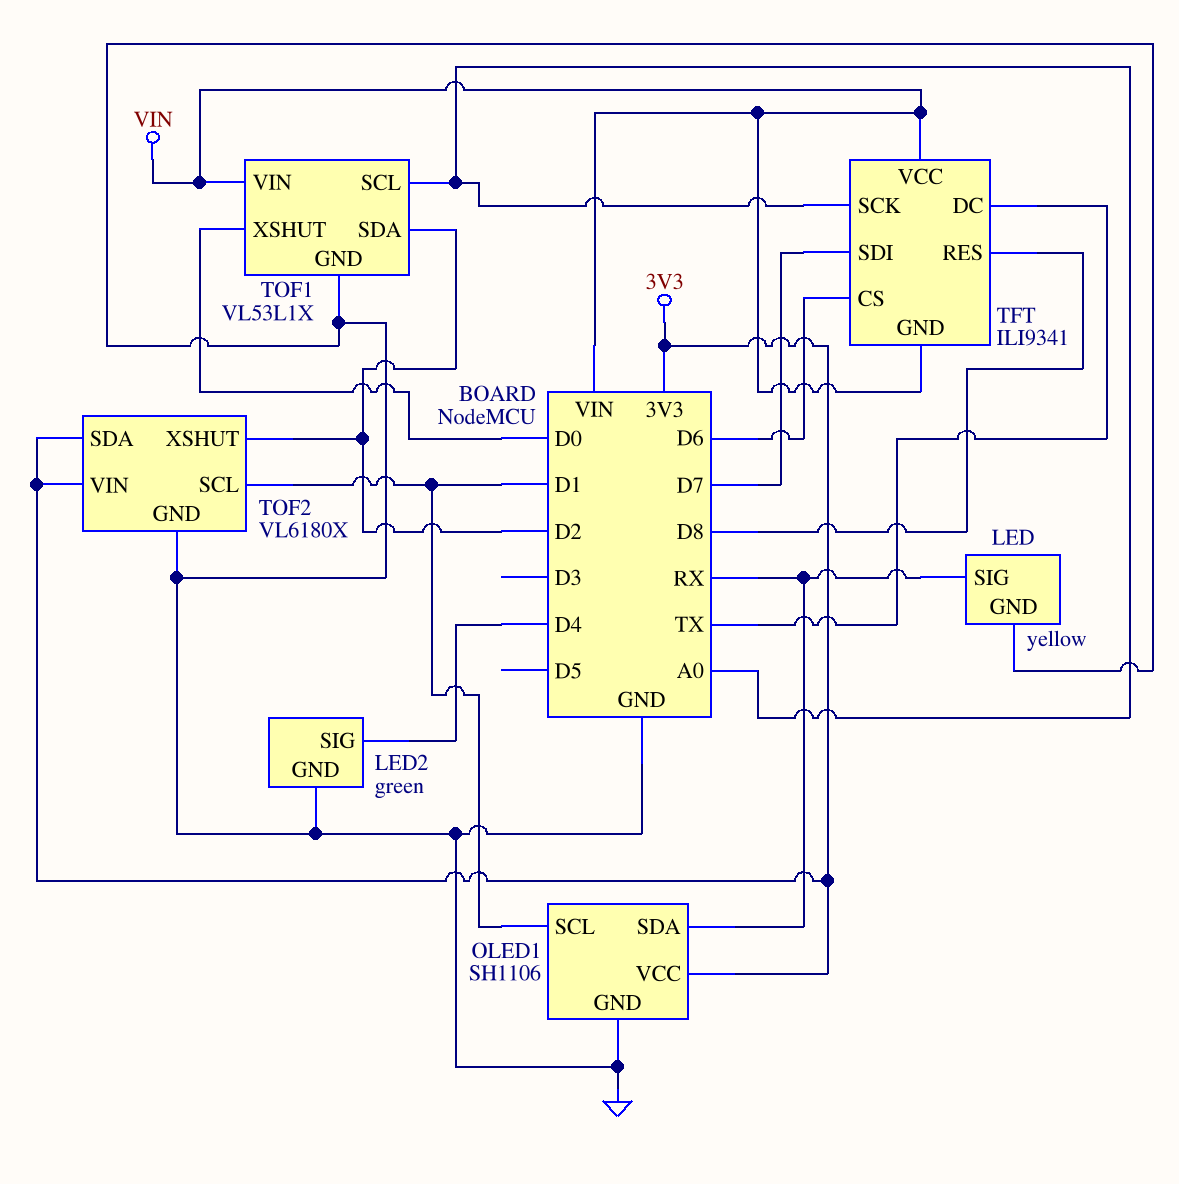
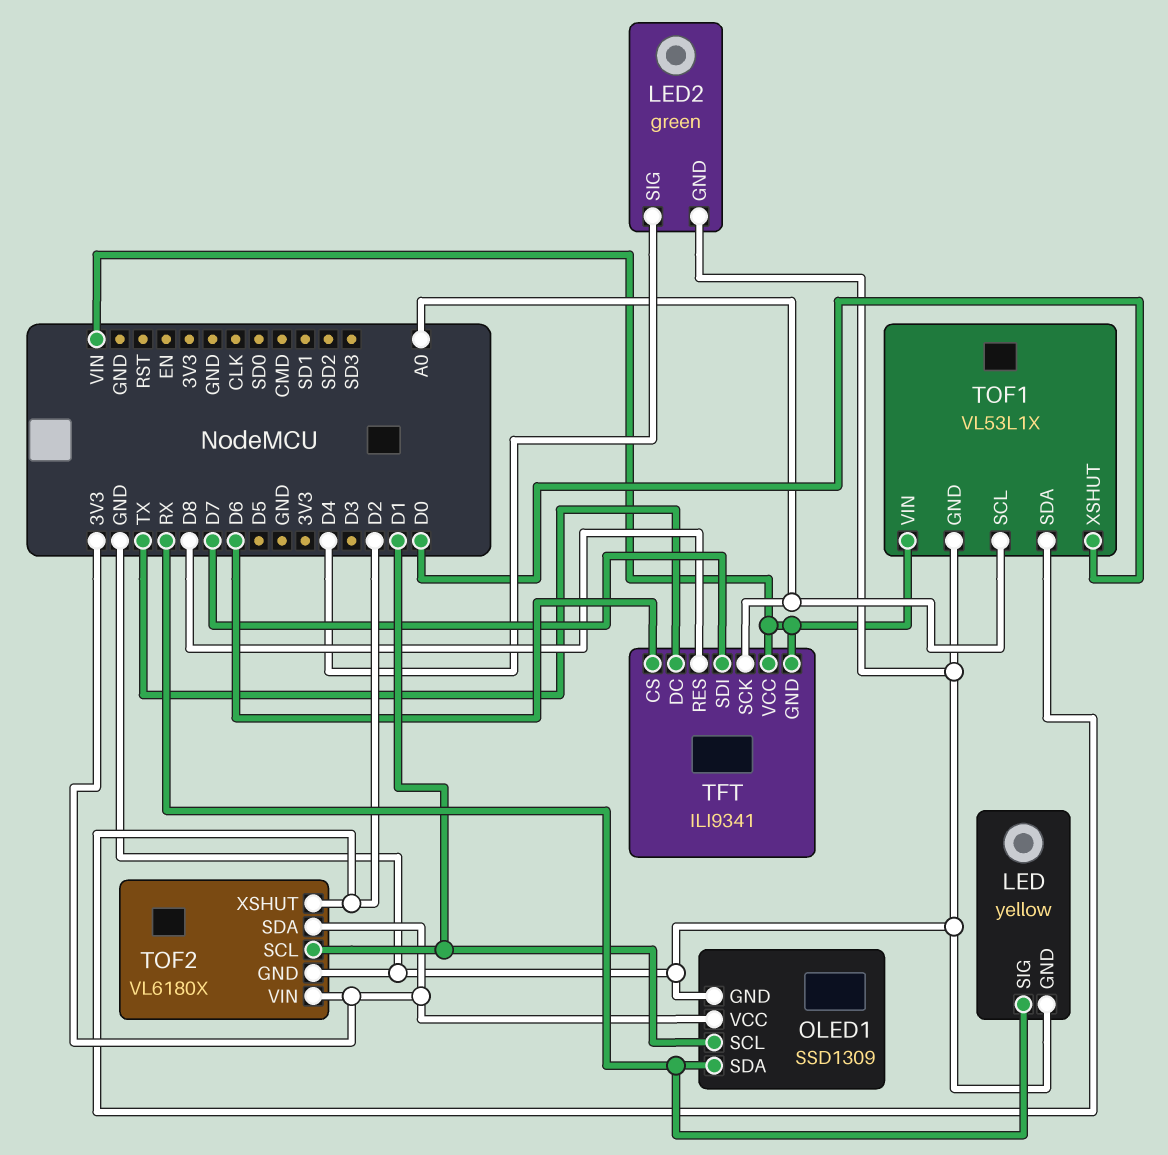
OLED1: SH1106 -> SSD1309

